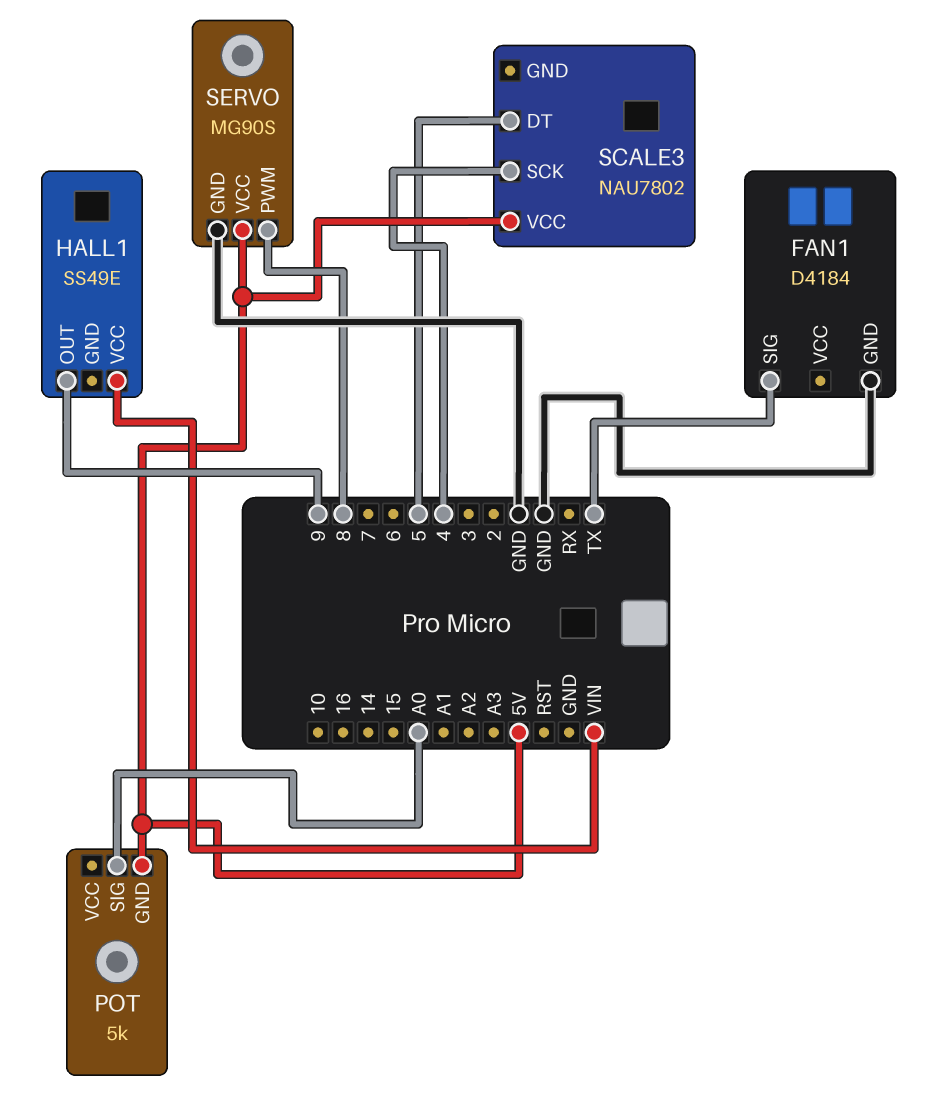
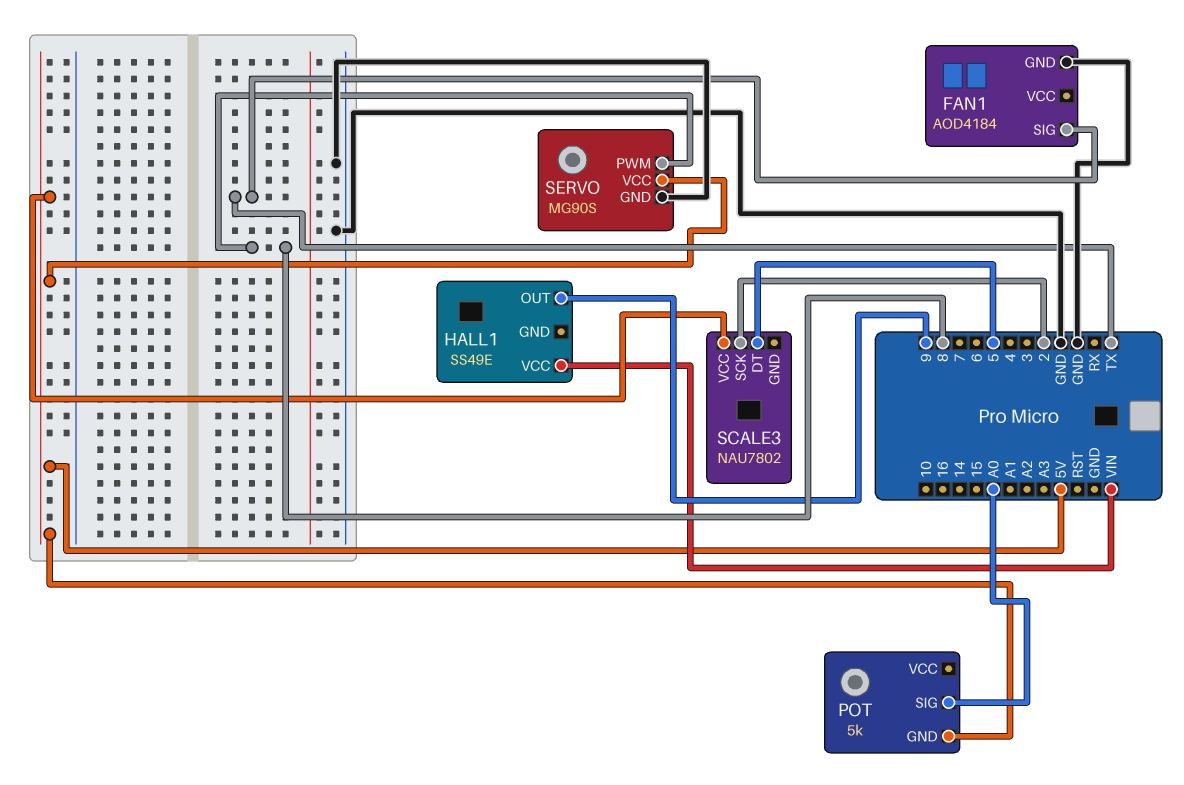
FAN1: D4184 -> AOD4184
SCALE3 pin SCK: 4 -> 2

